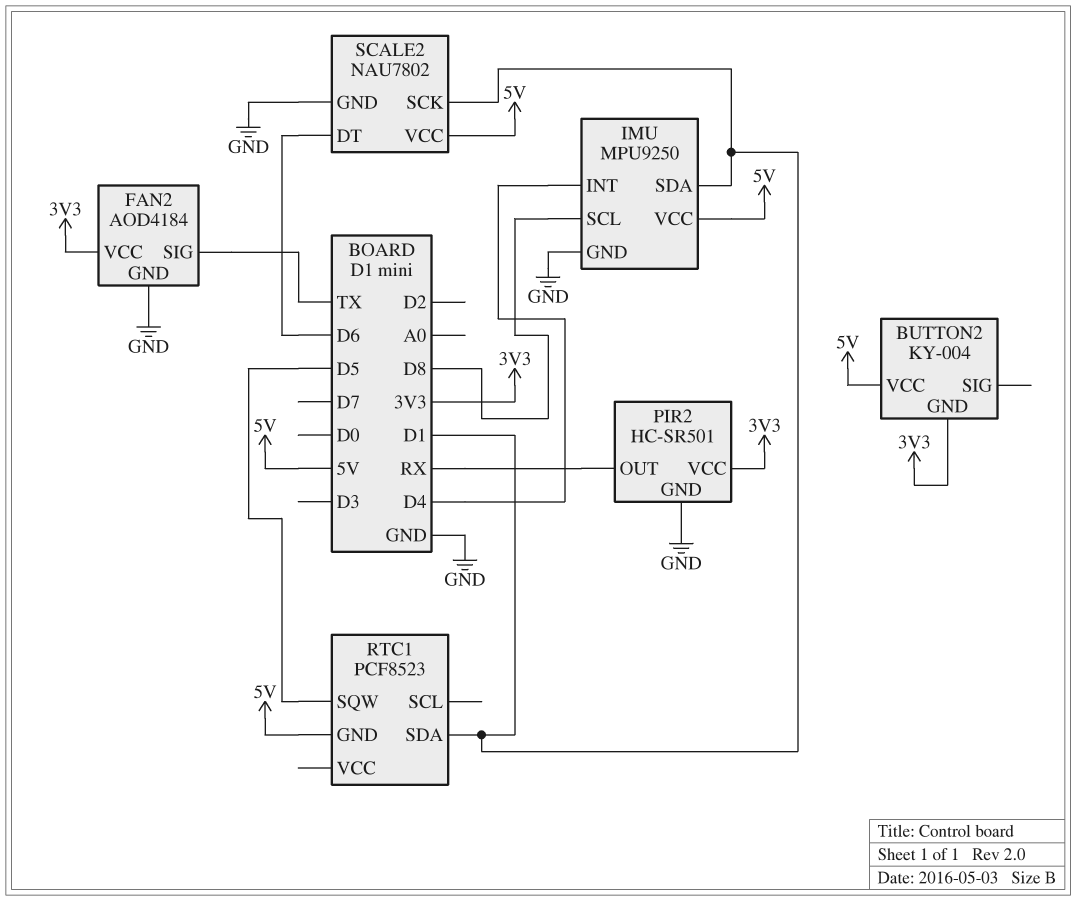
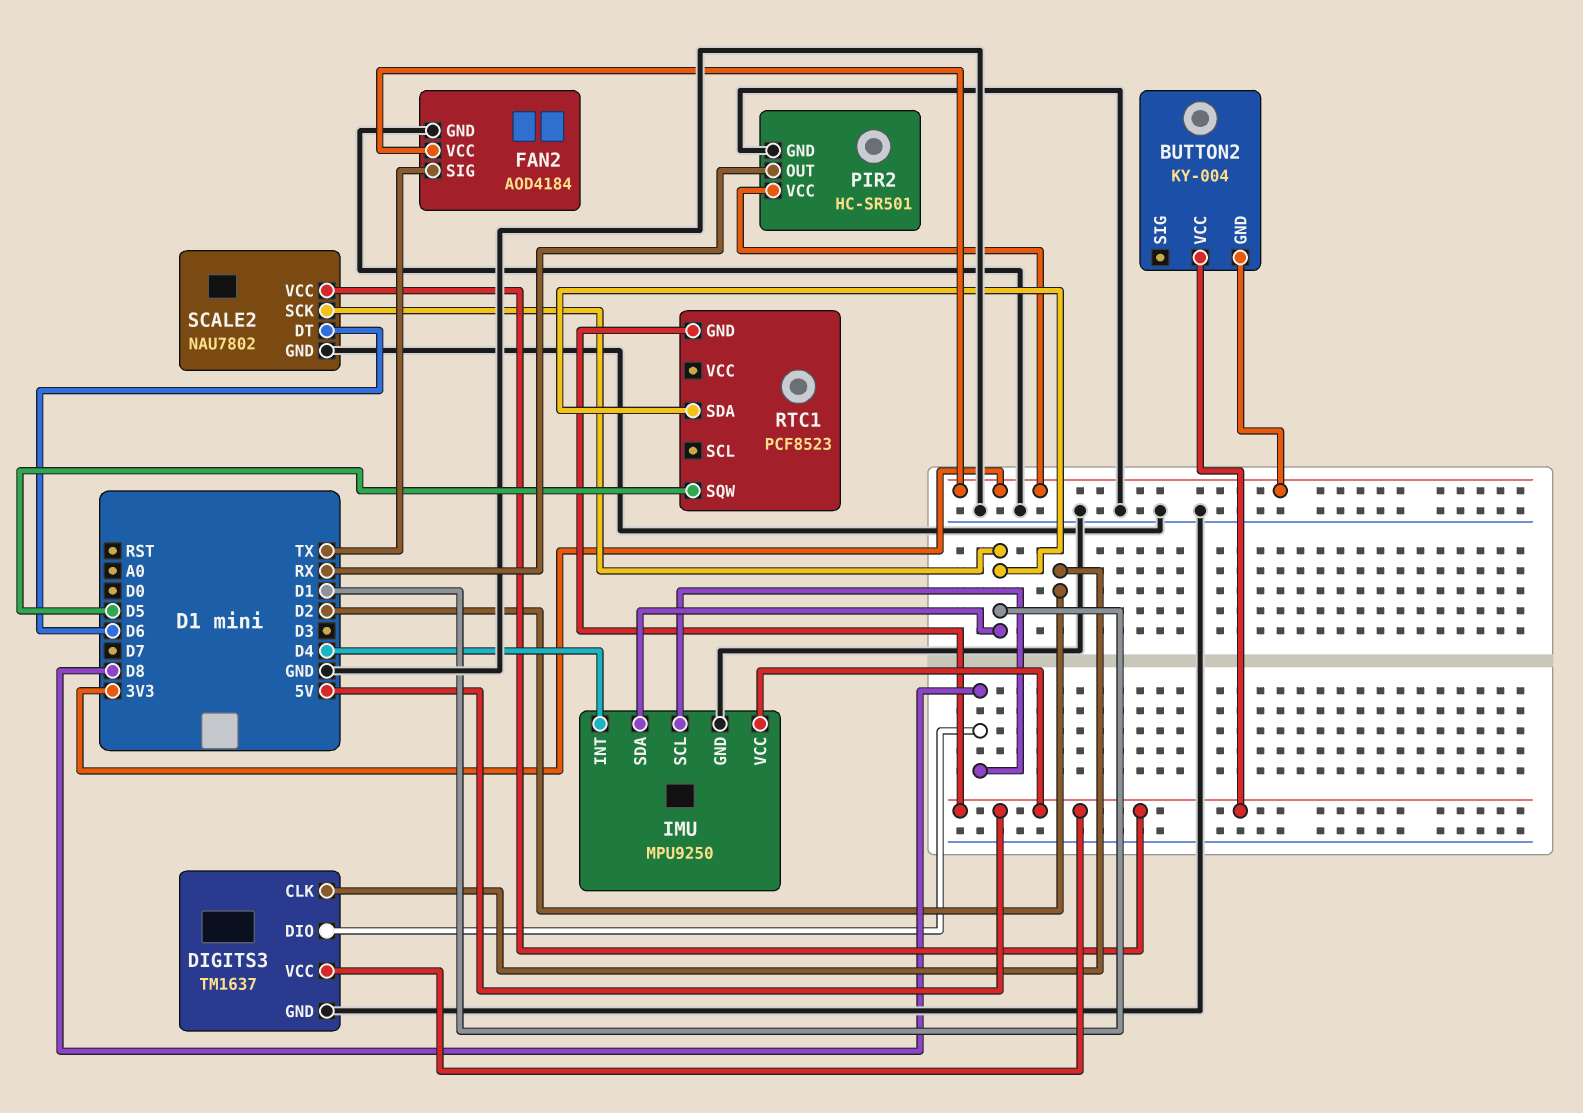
DIGITS3: none -> TM1637
DIGITS3 pin CLK: none -> D2
DIGITS3 pin DIO: none -> D8
DIGITS3 pin GND: none -> GND
DIGITS3 pin VCC: none -> 5V

